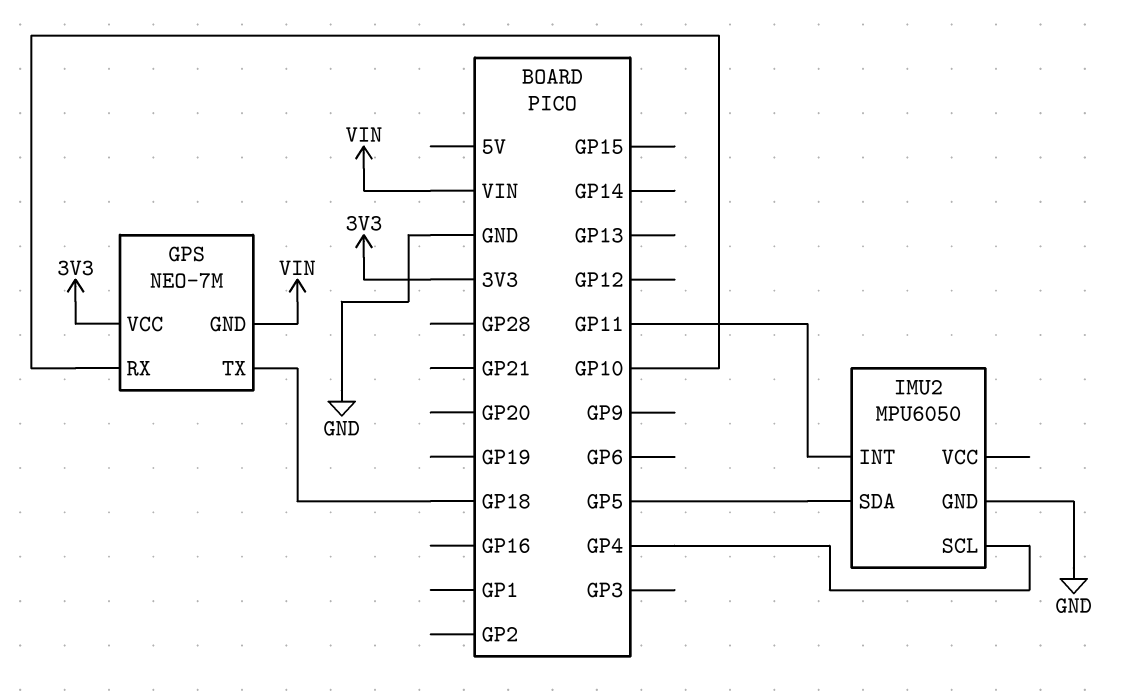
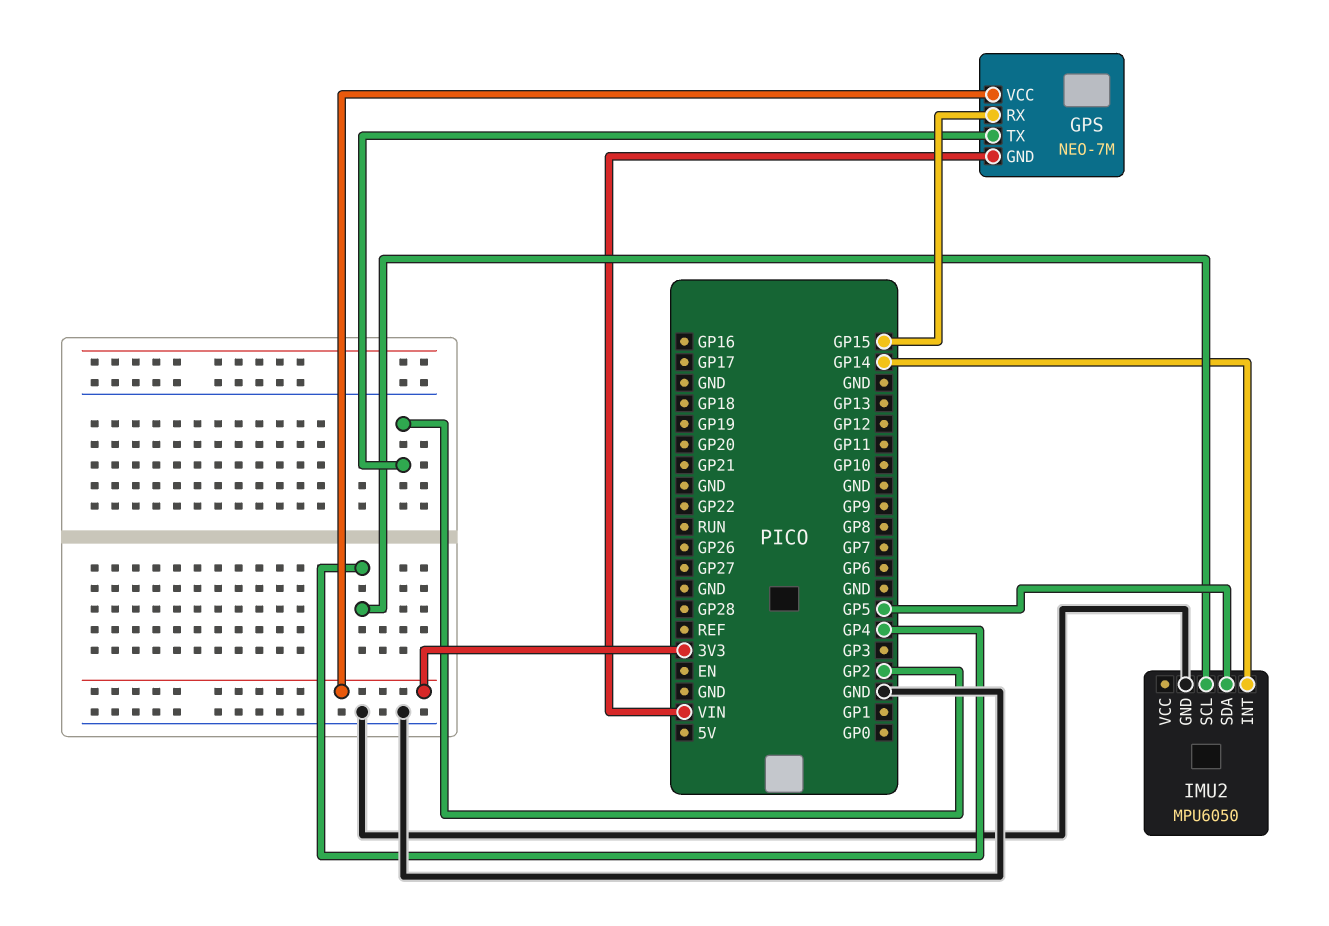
GPS pin RX: GP10 -> GP15
GPS pin TX: GP18 -> GP2
IMU2 pin INT: GP11 -> GP14

